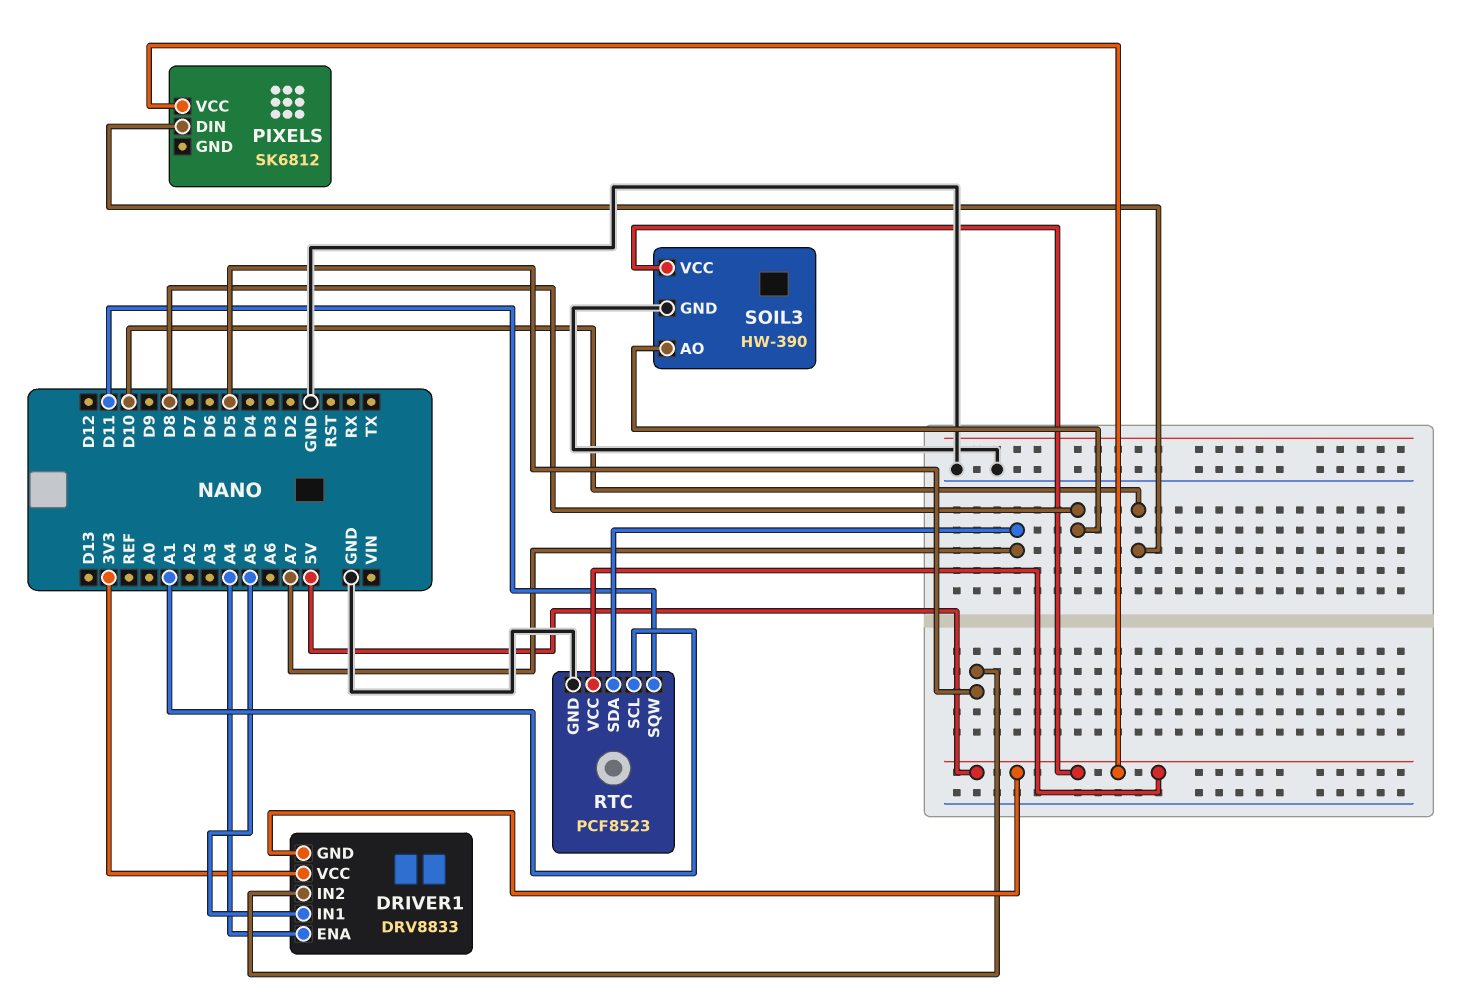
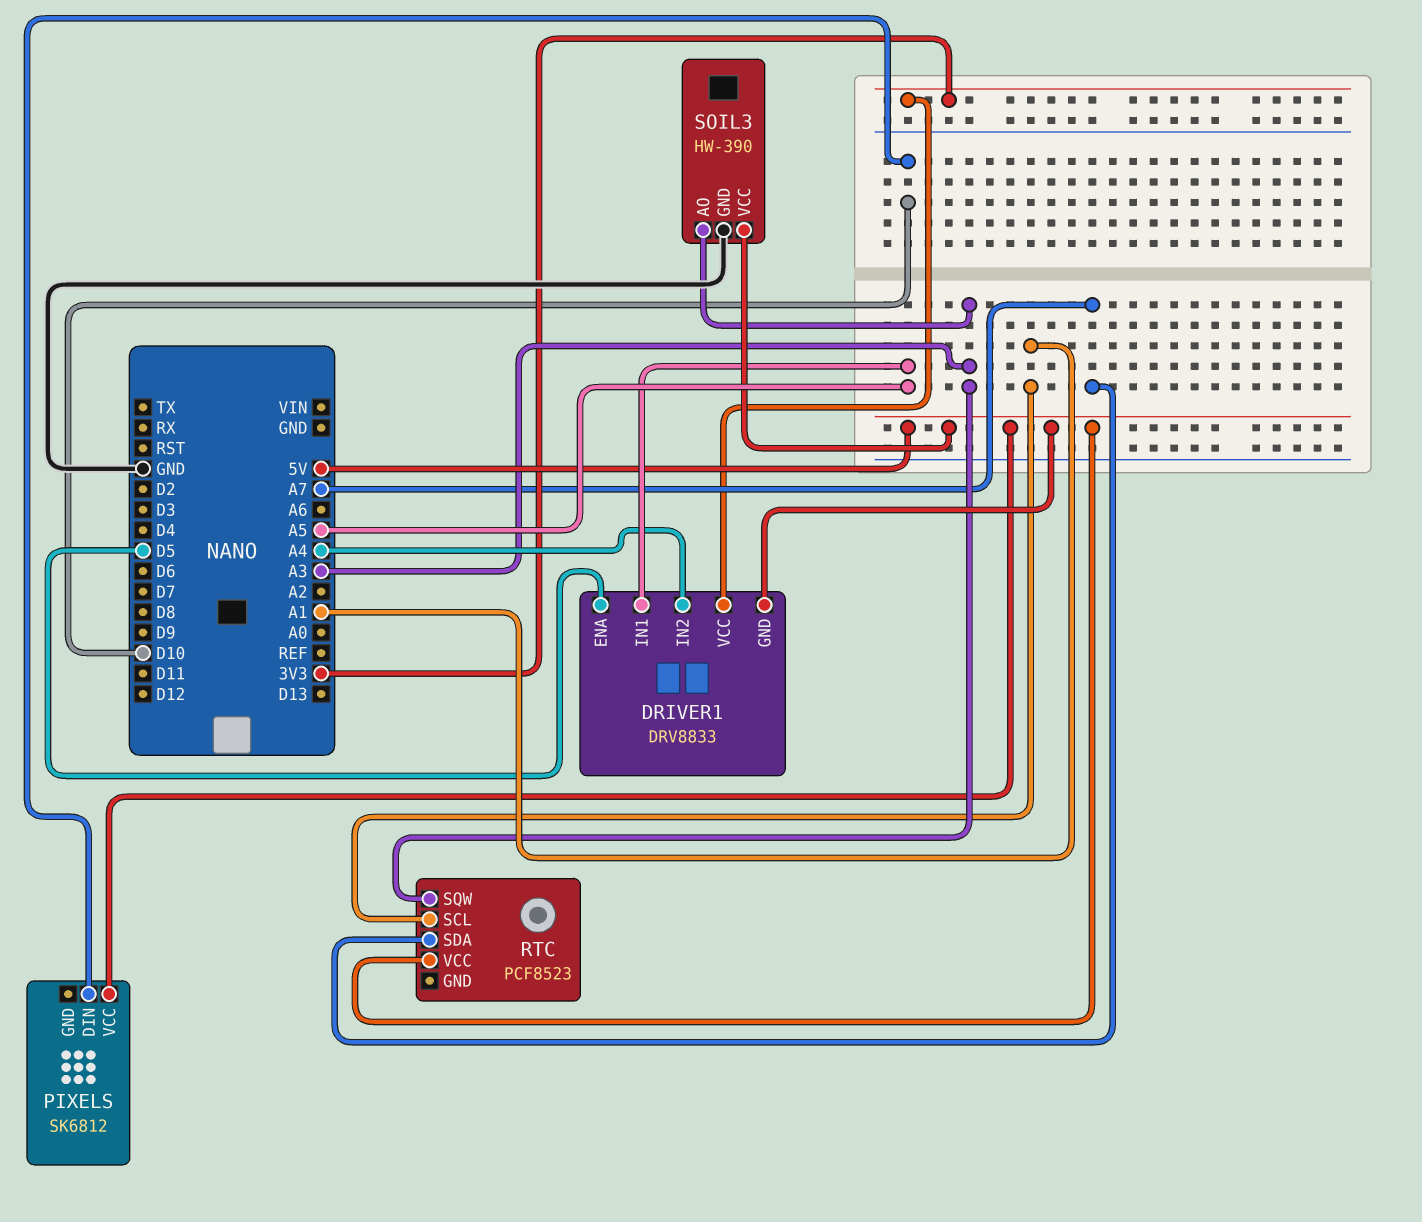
DRIVER1 pin ENA: A4 -> D5
DRIVER1 pin IN2: D5 -> A4
RTC pin GND: GND -> none
RTC pin SQW: D11 -> A3
SOIL3 pin AO: D8 -> A3

